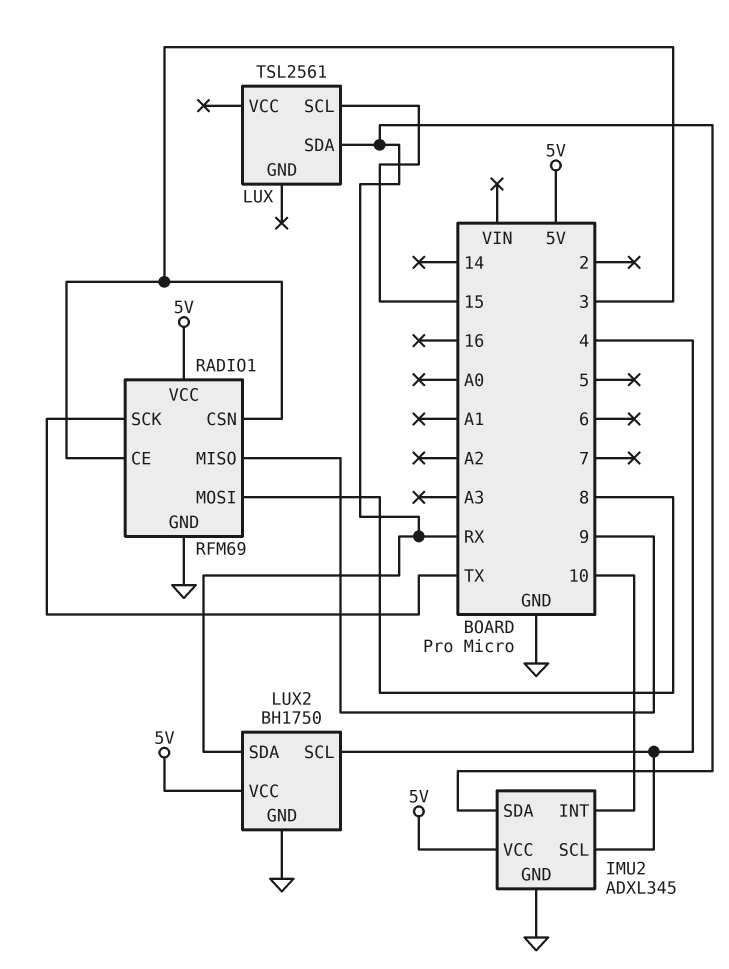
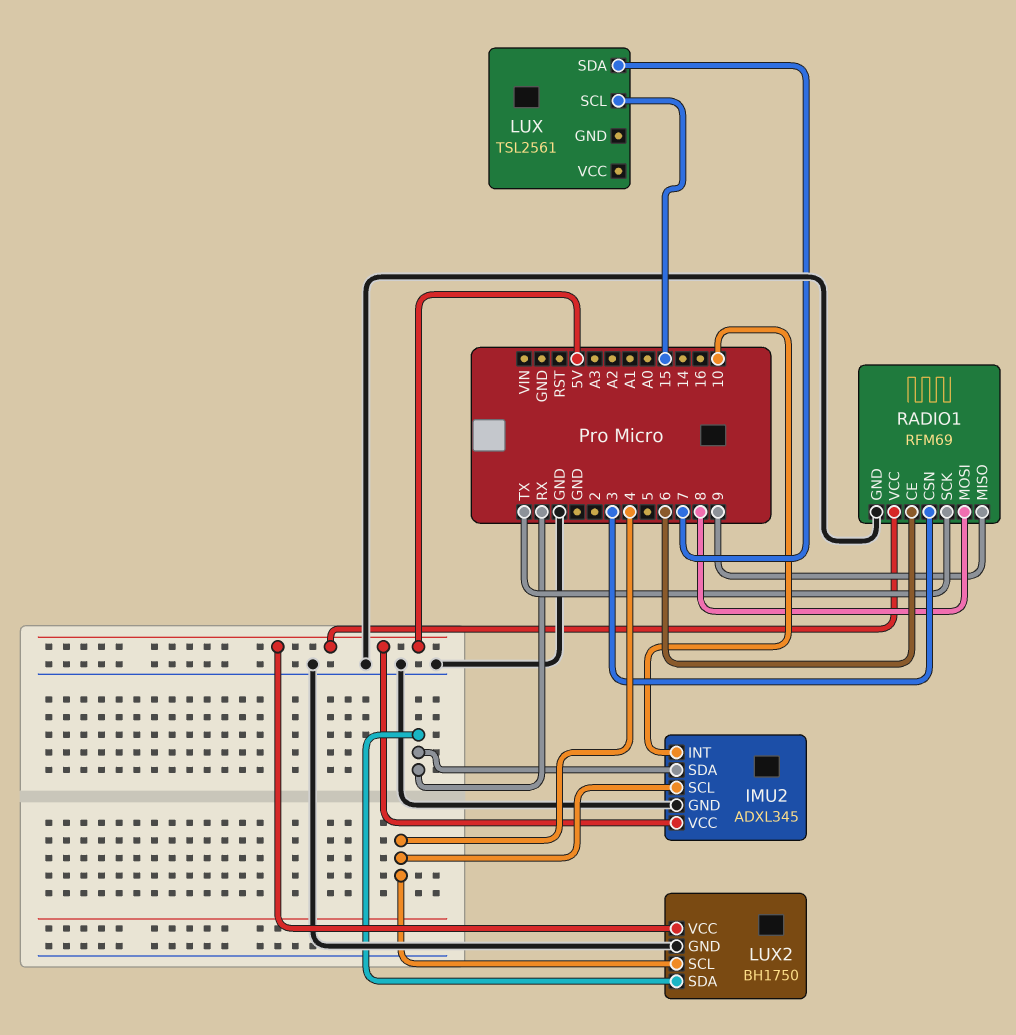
LUX pin SDA: RX -> 7
RADIO1 pin CE: 3 -> 6

